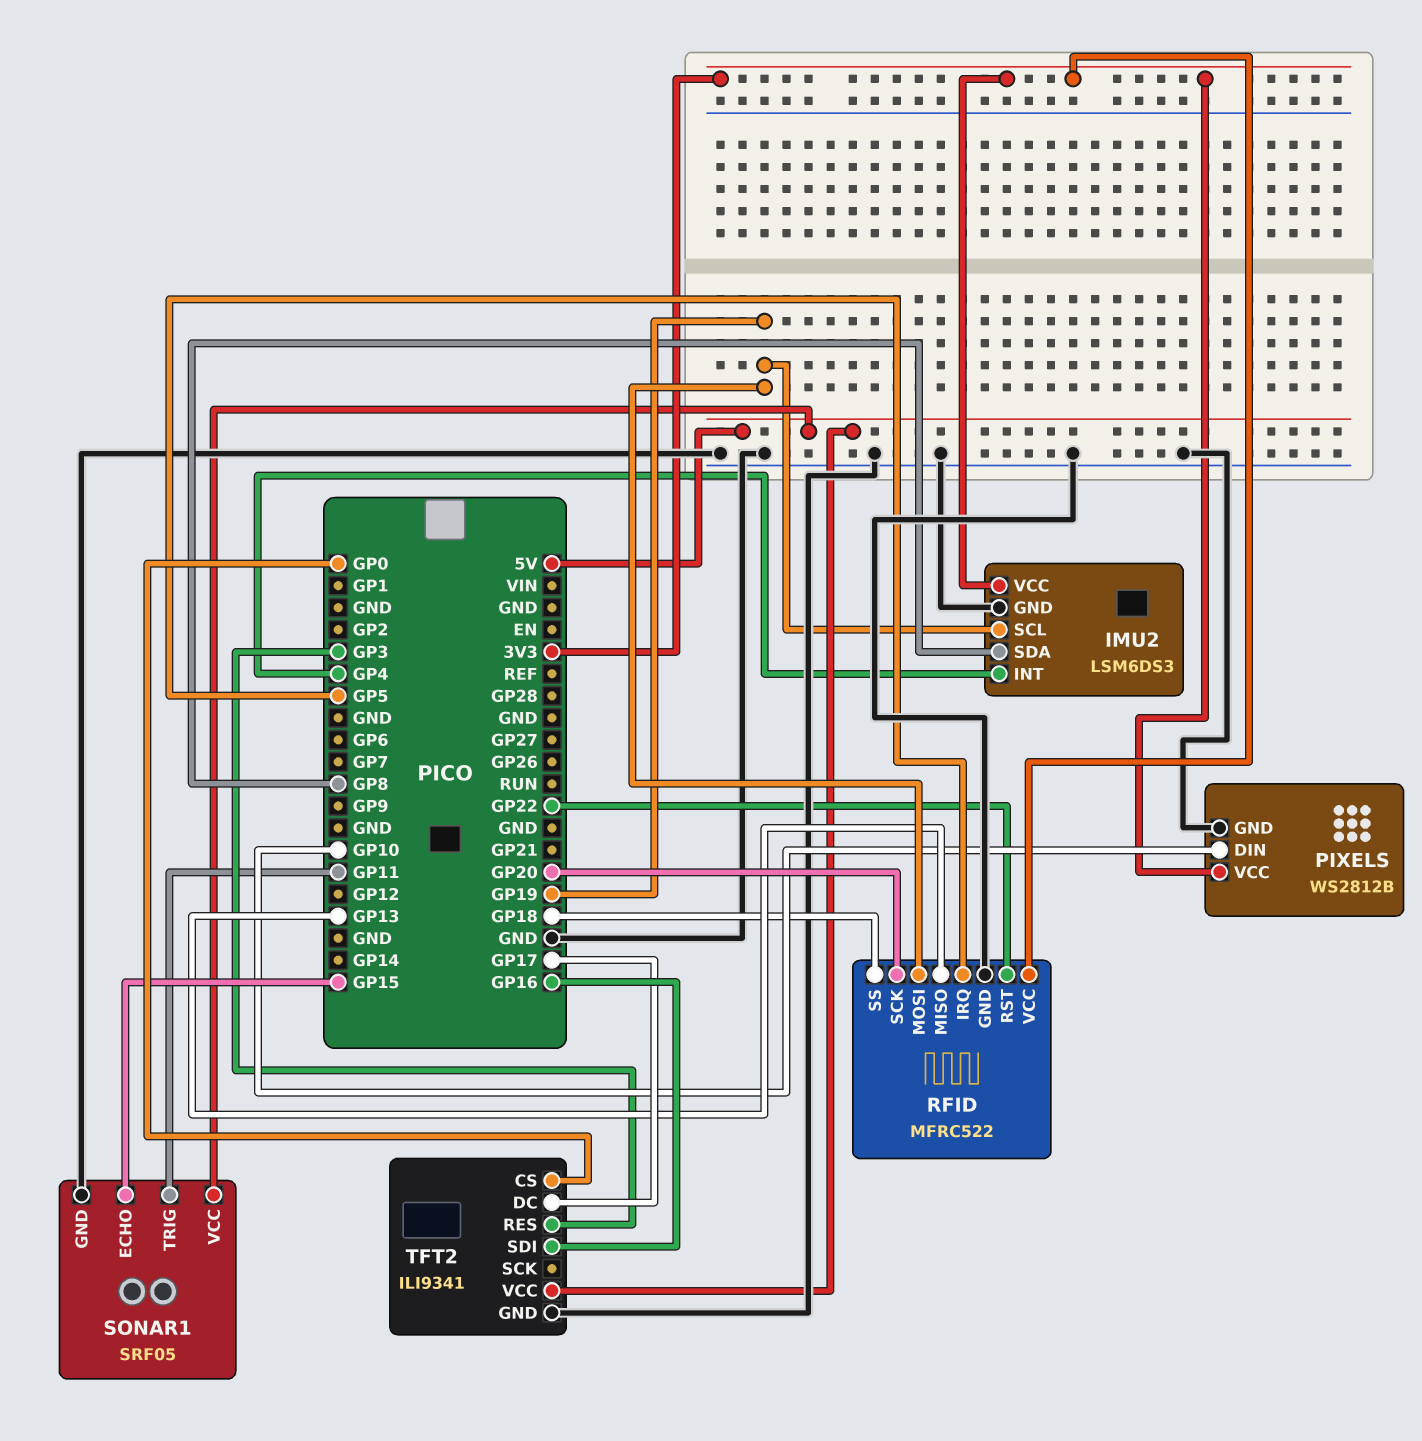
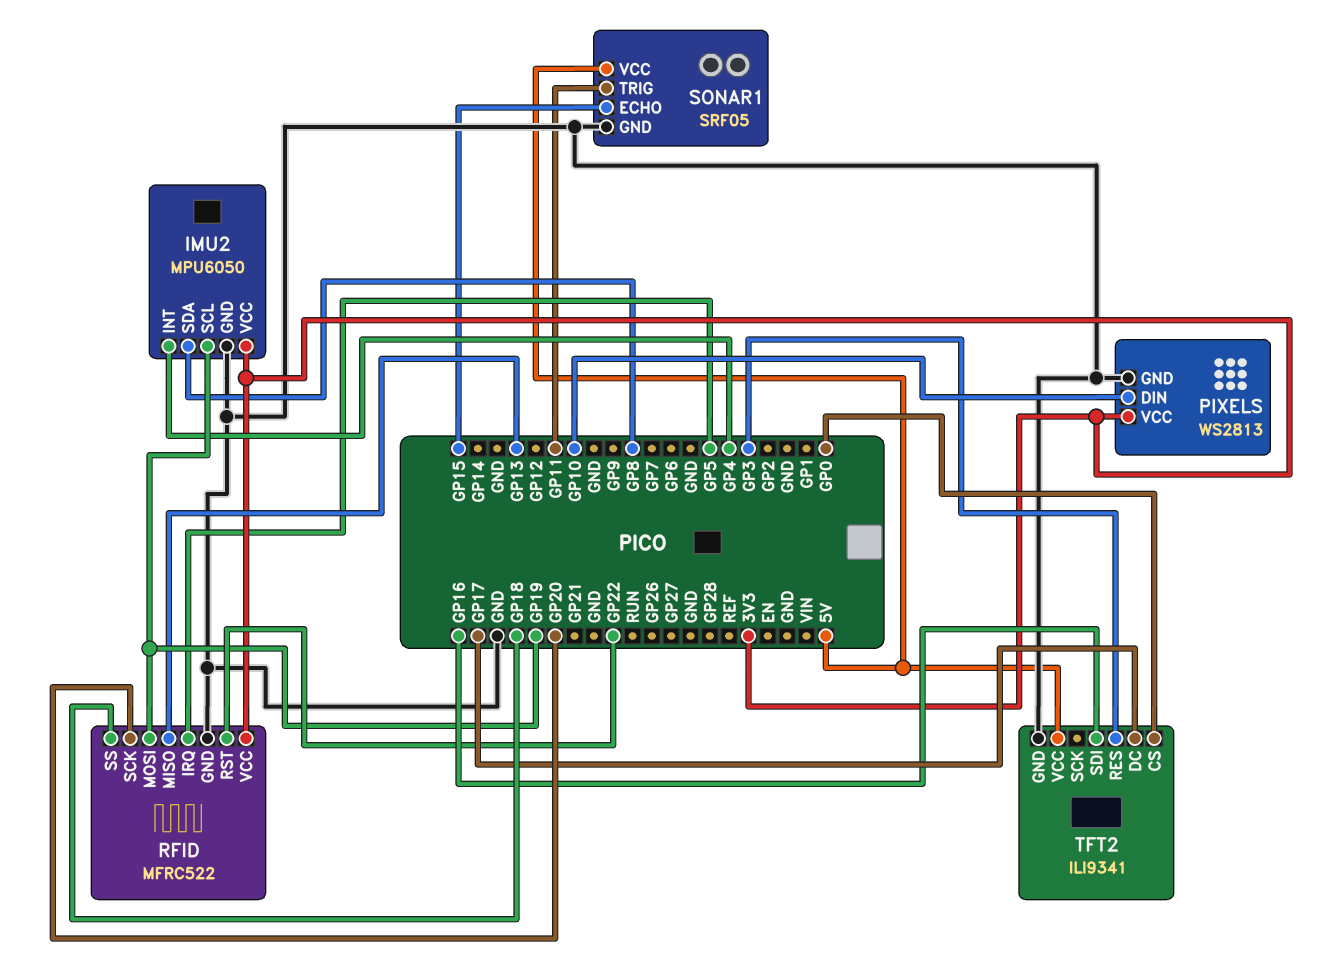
IMU2: LSM6DS3 -> MPU6050
PIXELS: WS2812B -> WS2813

